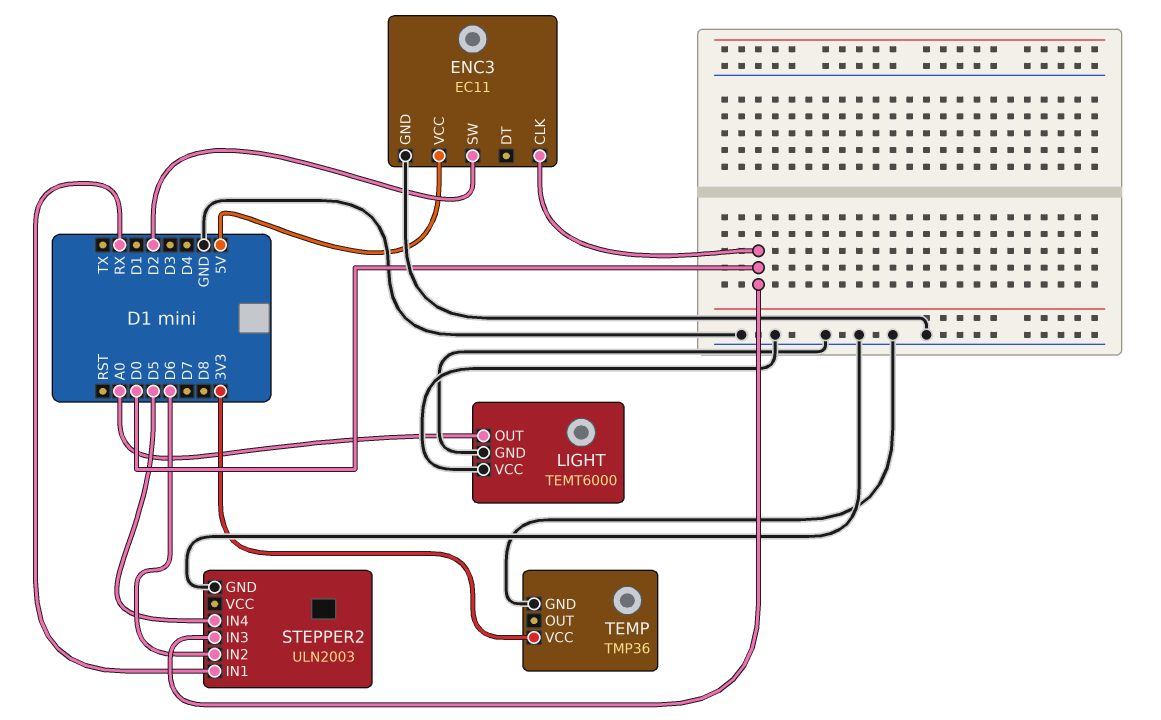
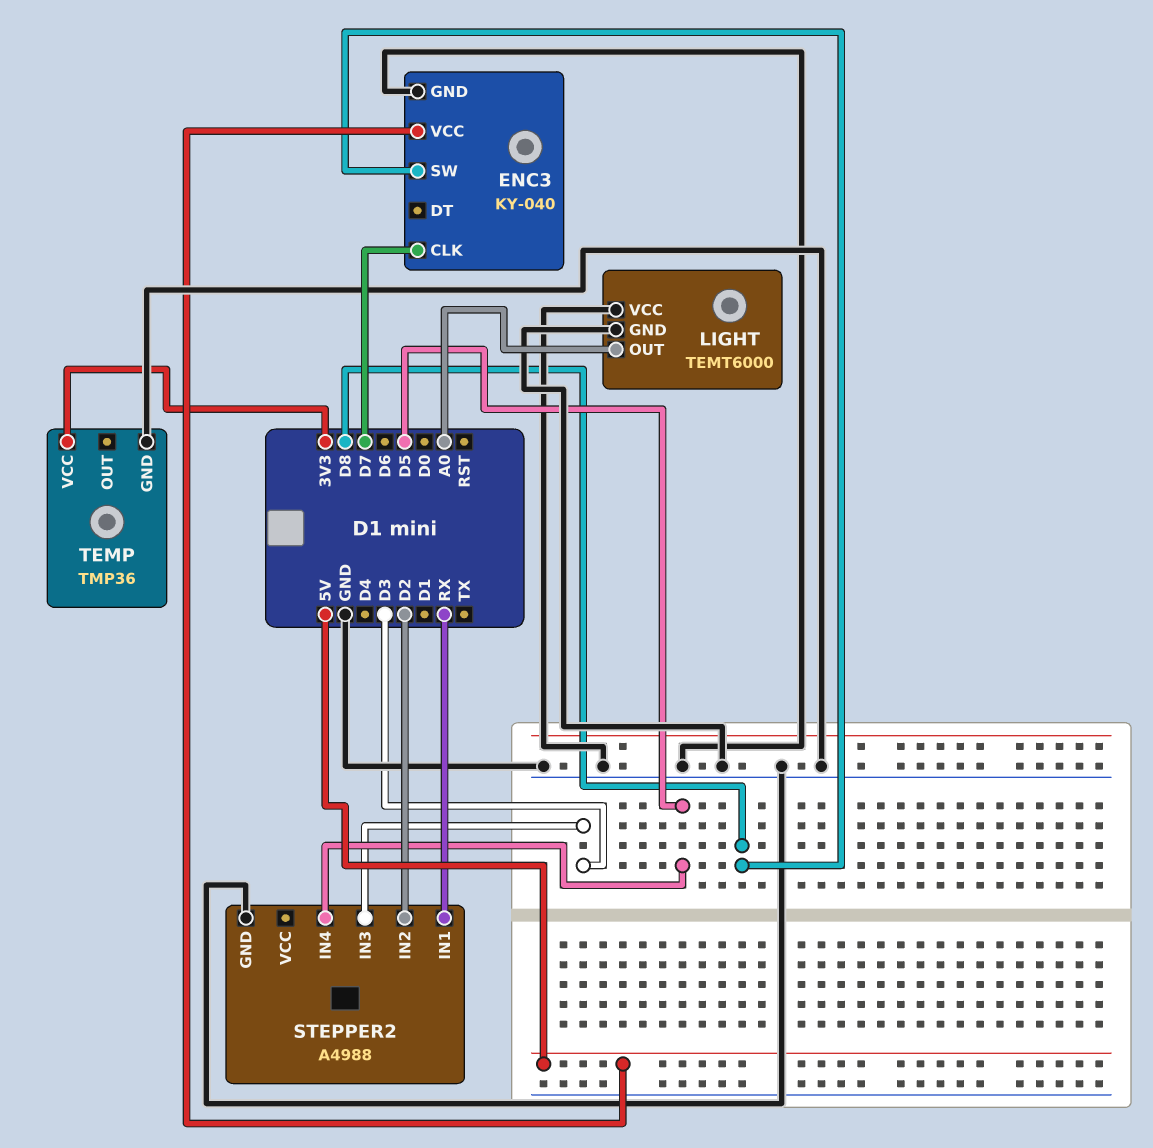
ENC3: EC11 -> KY-040
ENC3 pin CLK: D0 -> D7
ENC3 pin SW: D2 -> D8
STEPPER2: ULN2003 -> A4988
STEPPER2 pin IN2: D6 -> D2
STEPPER2 pin IN3: D0 -> D3

